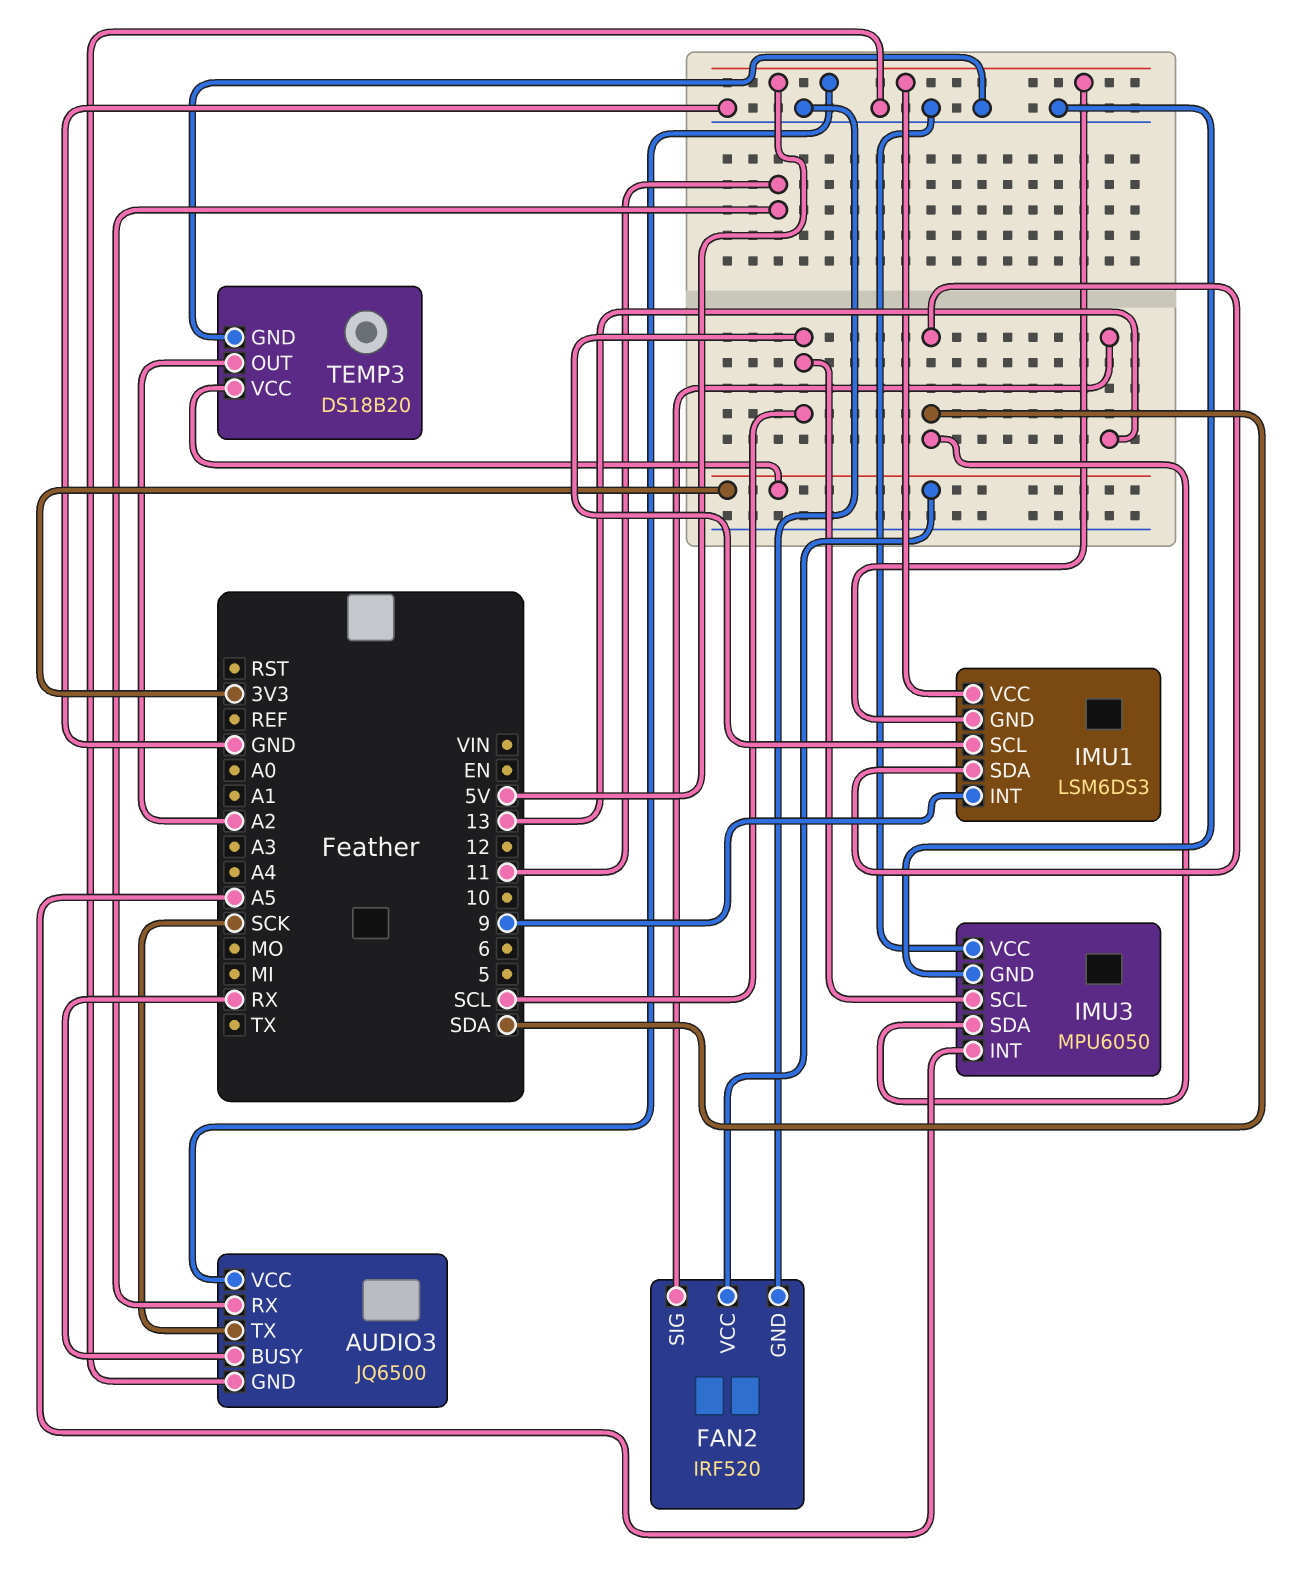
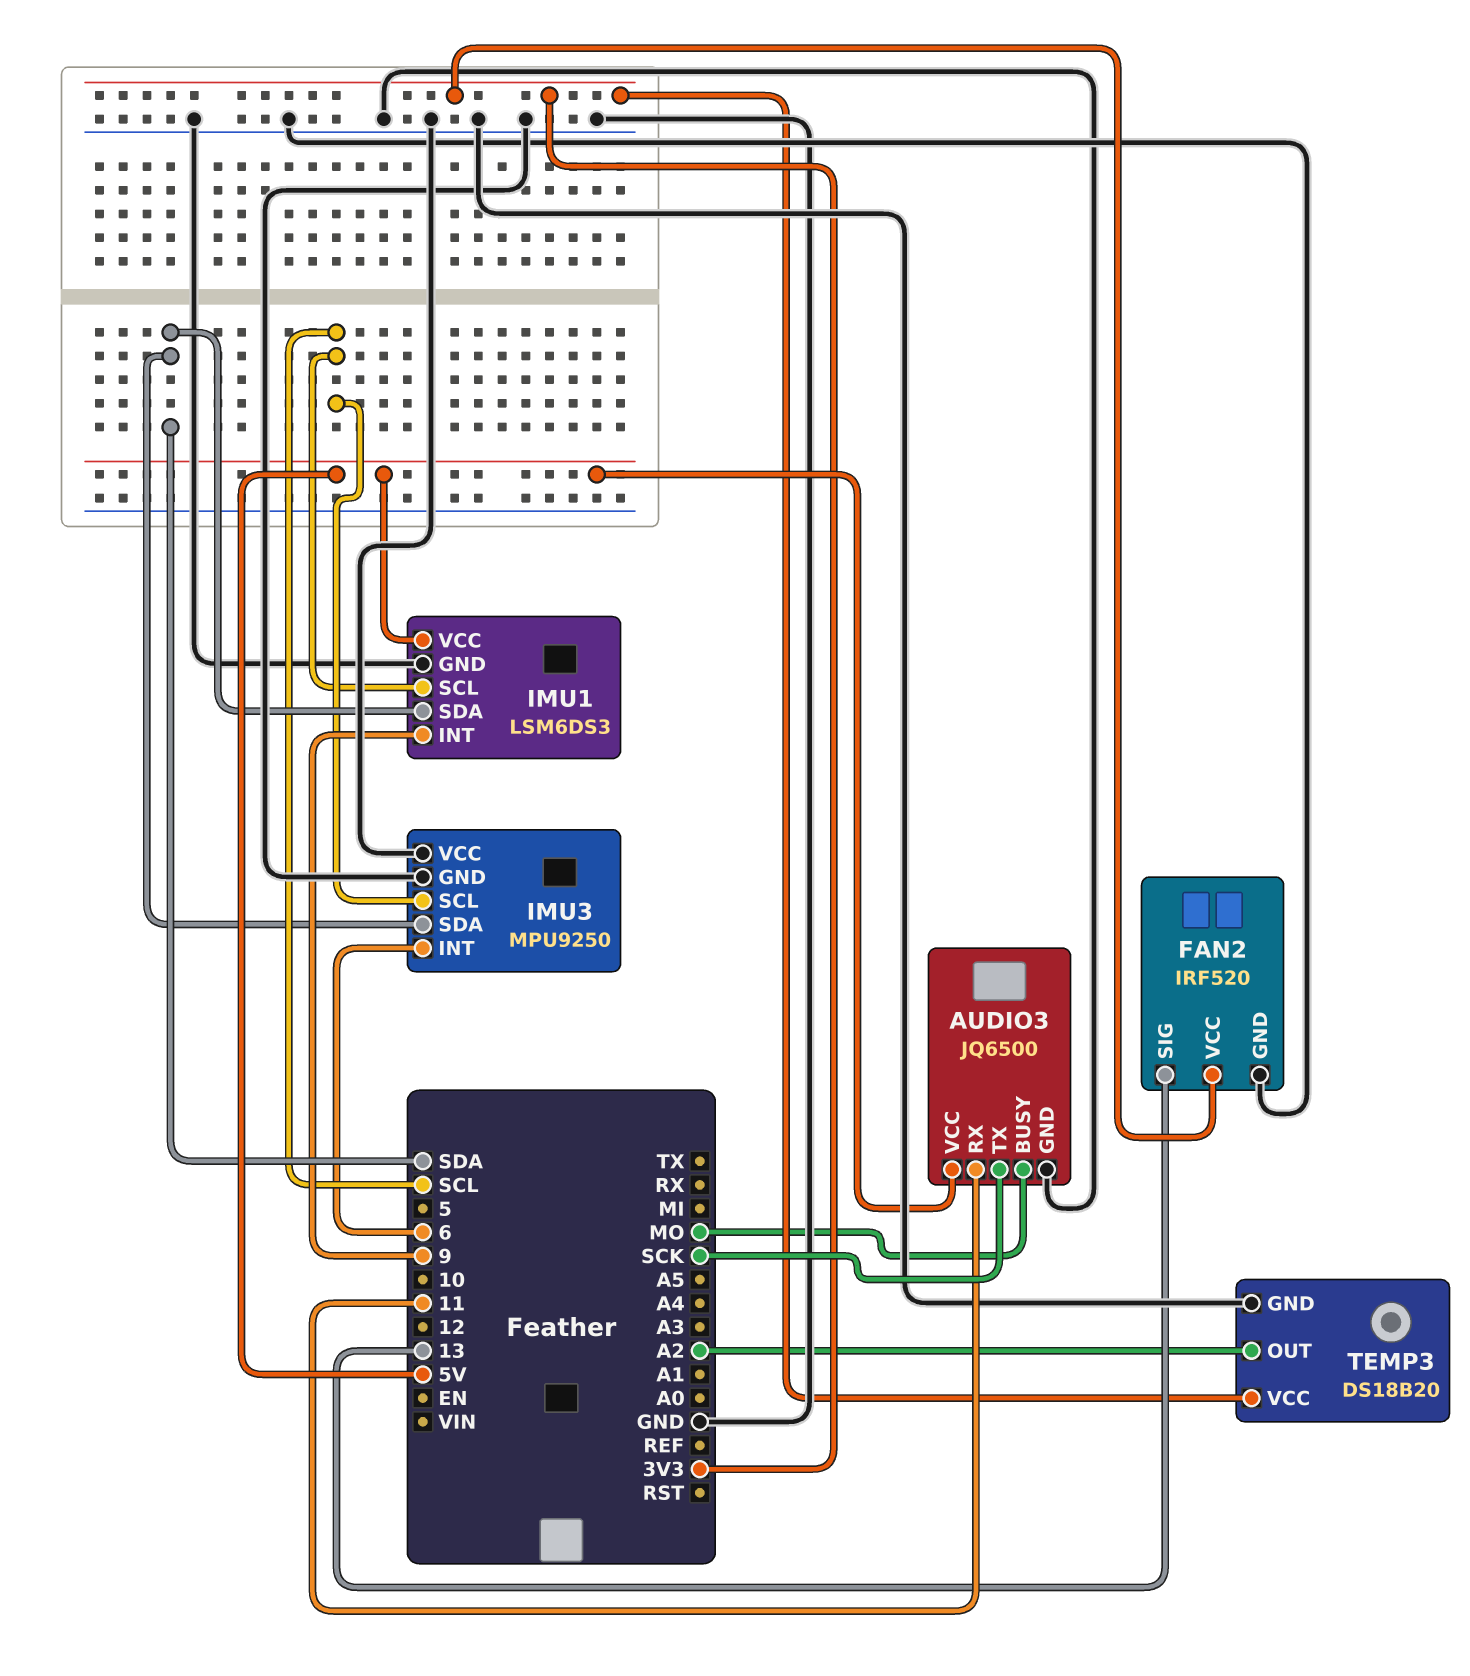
AUDIO3 pin BUSY: RX -> MO
IMU1 pin GND: 5V -> GND
IMU3: MPU6050 -> MPU9250
IMU3 pin INT: A5 -> 6

